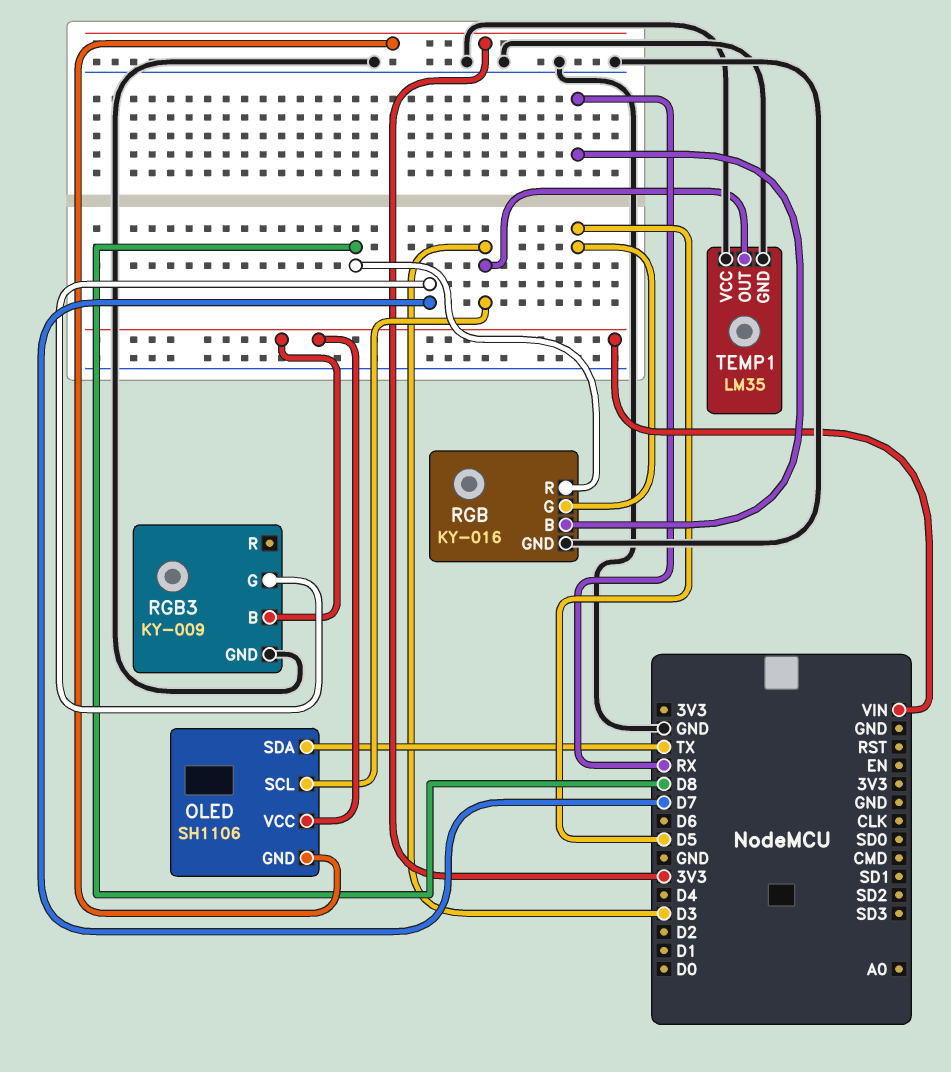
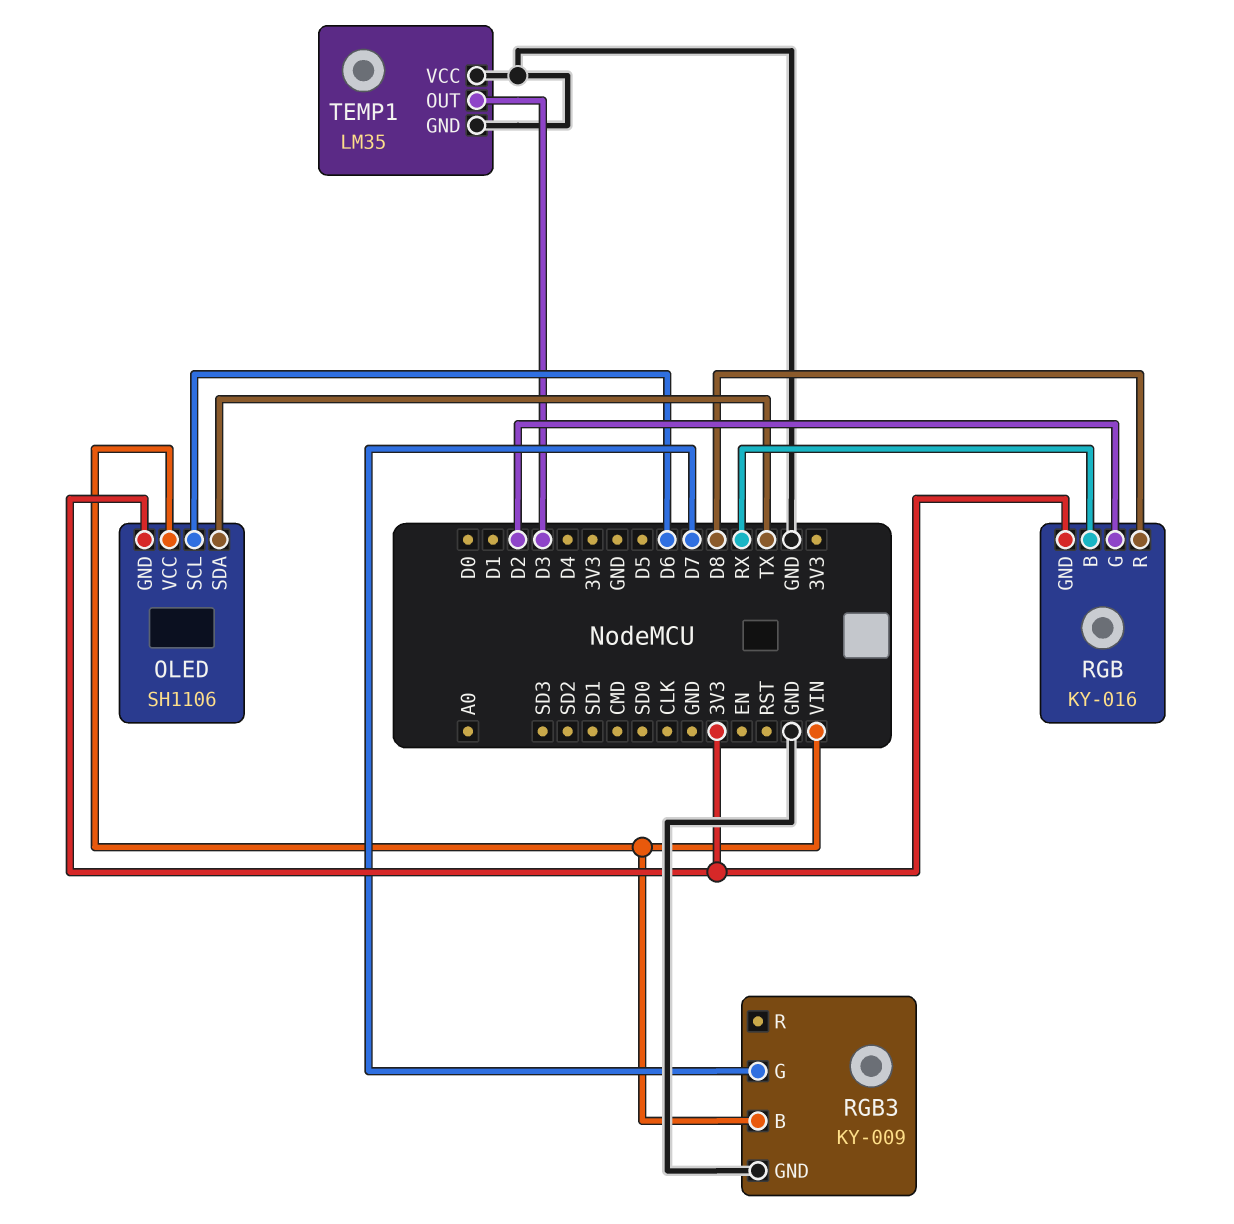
OLED pin SCL: D3 -> D6
RGB pin G: D5 -> D2
RGB pin GND: GND -> 3V3

